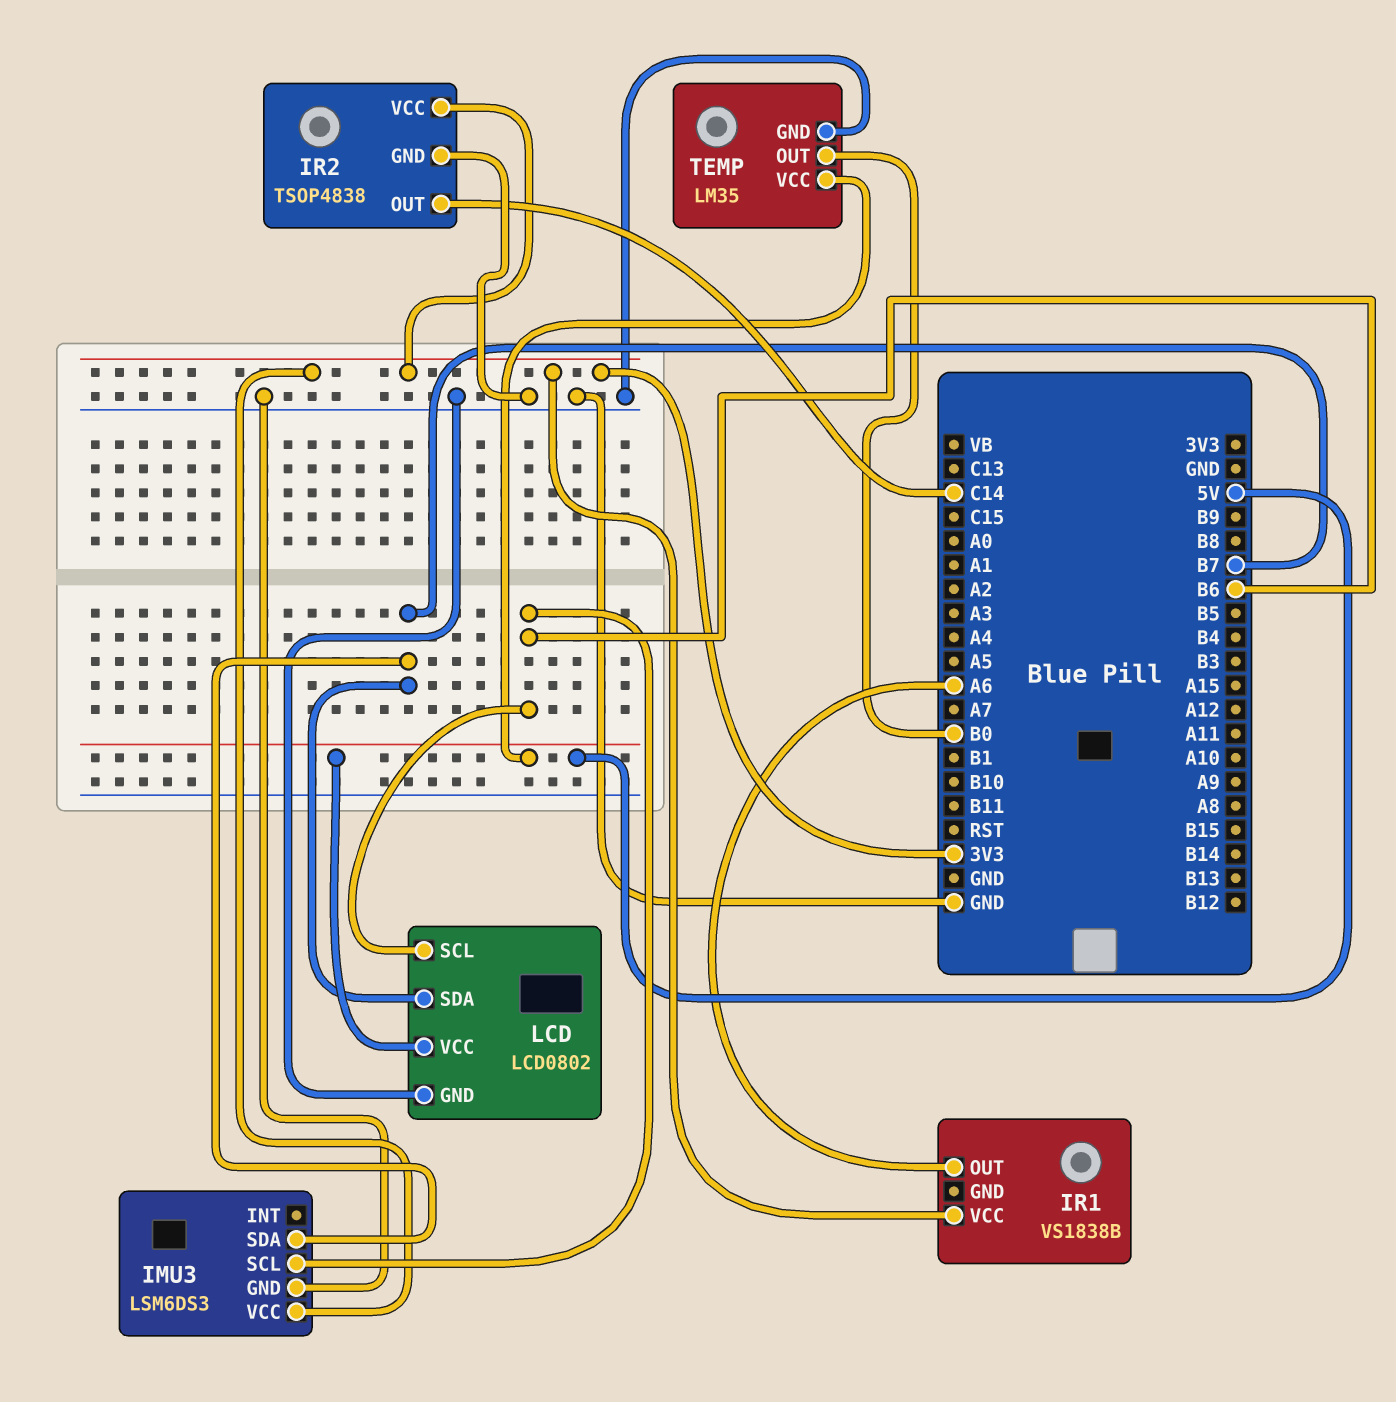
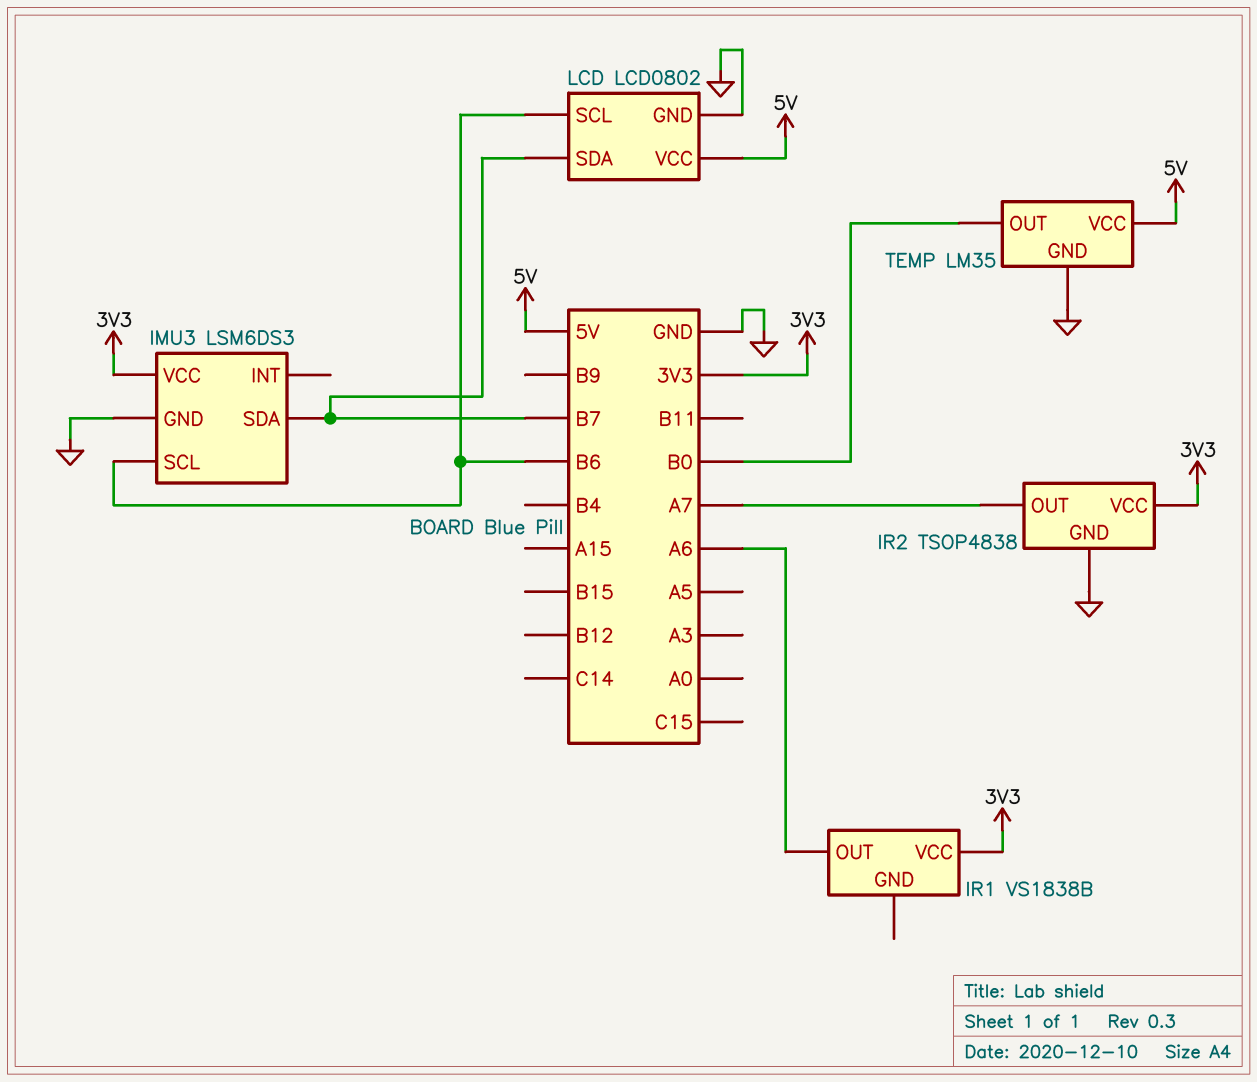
IR2 pin OUT: C14 -> A7

